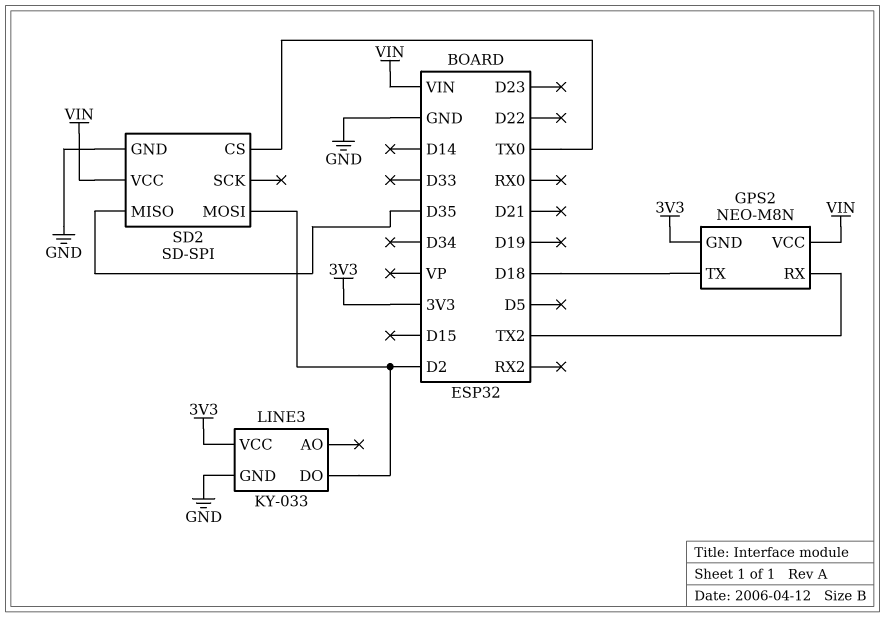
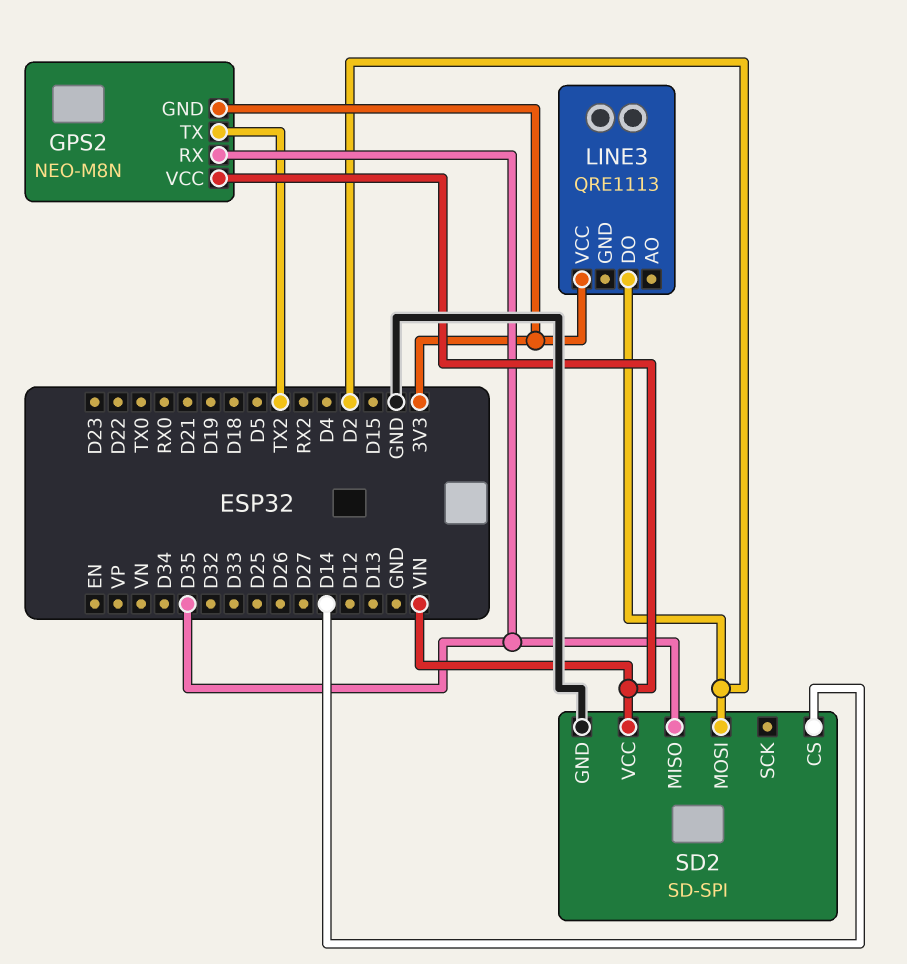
GPS2 pin RX: TX2 -> D35
GPS2 pin TX: D18 -> TX2
LINE3: KY-033 -> QRE1113
LINE3 pin GND: GND -> none
SD2 pin CS: TX0 -> D14

